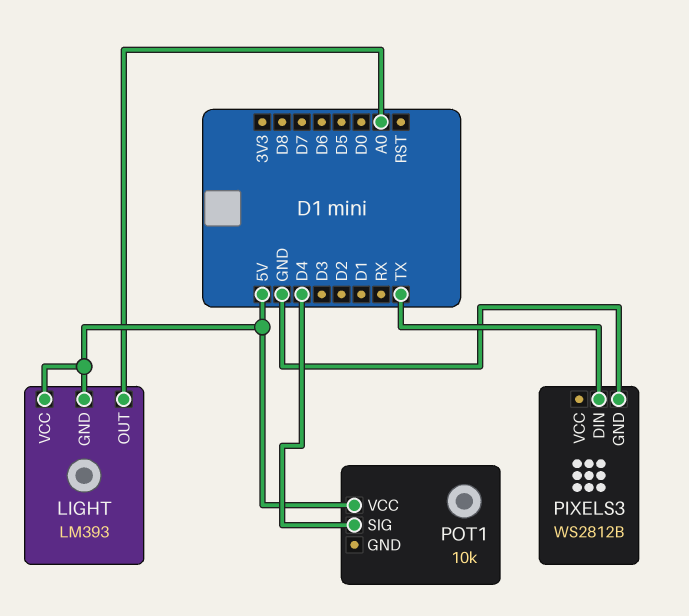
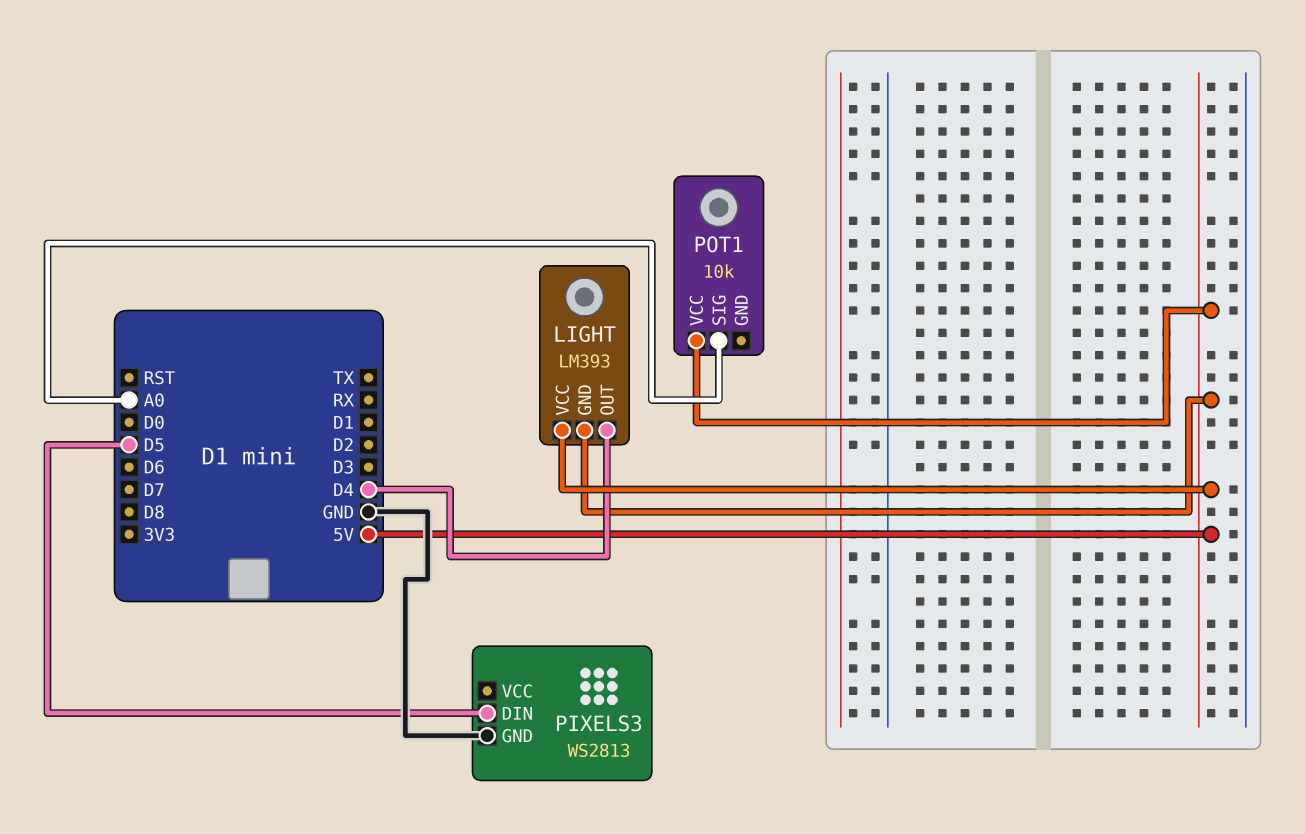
LIGHT pin OUT: A0 -> D4
PIXELS3: WS2812B -> WS2813
PIXELS3 pin DIN: TX -> D5
POT1 pin SIG: D4 -> A0

